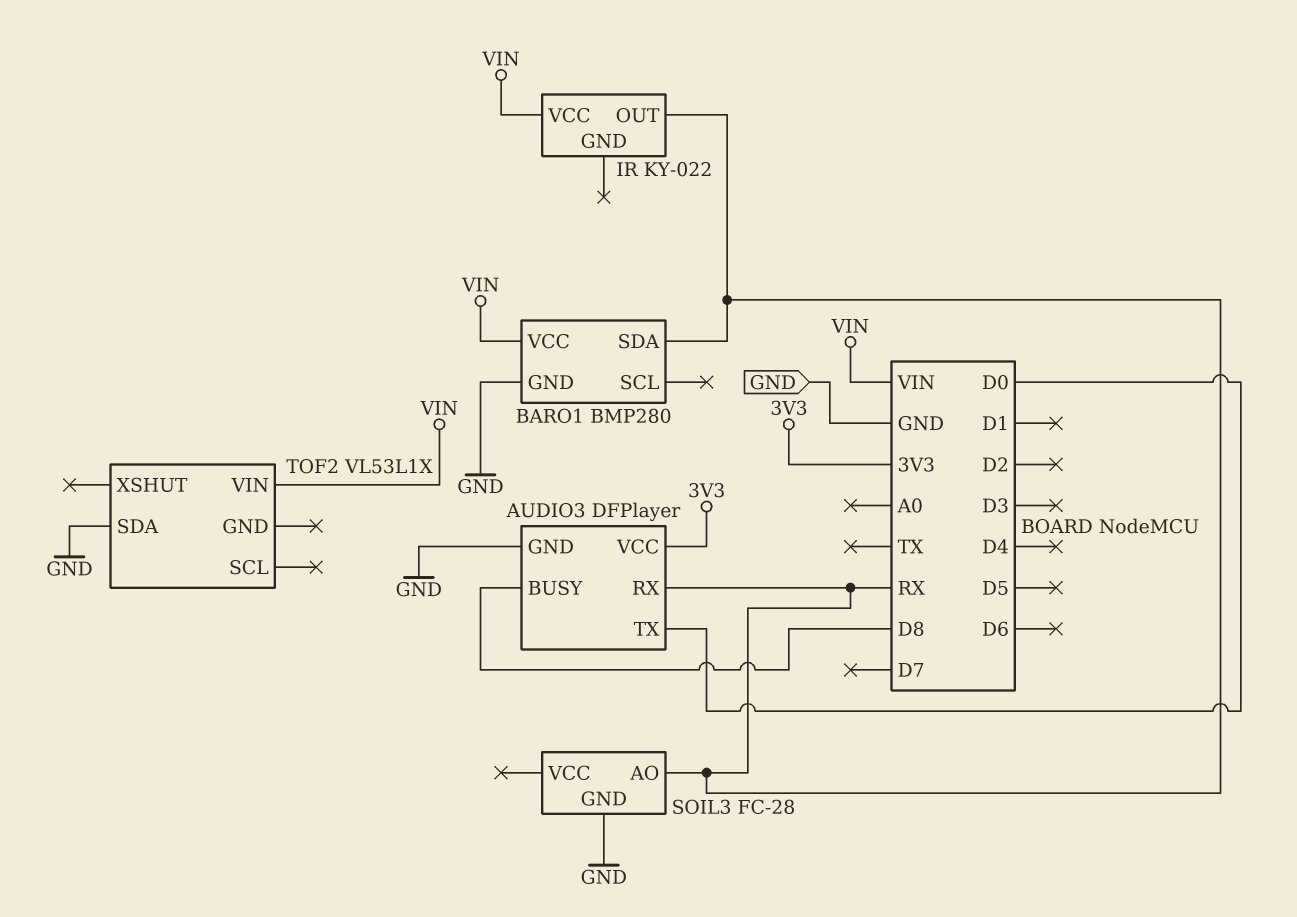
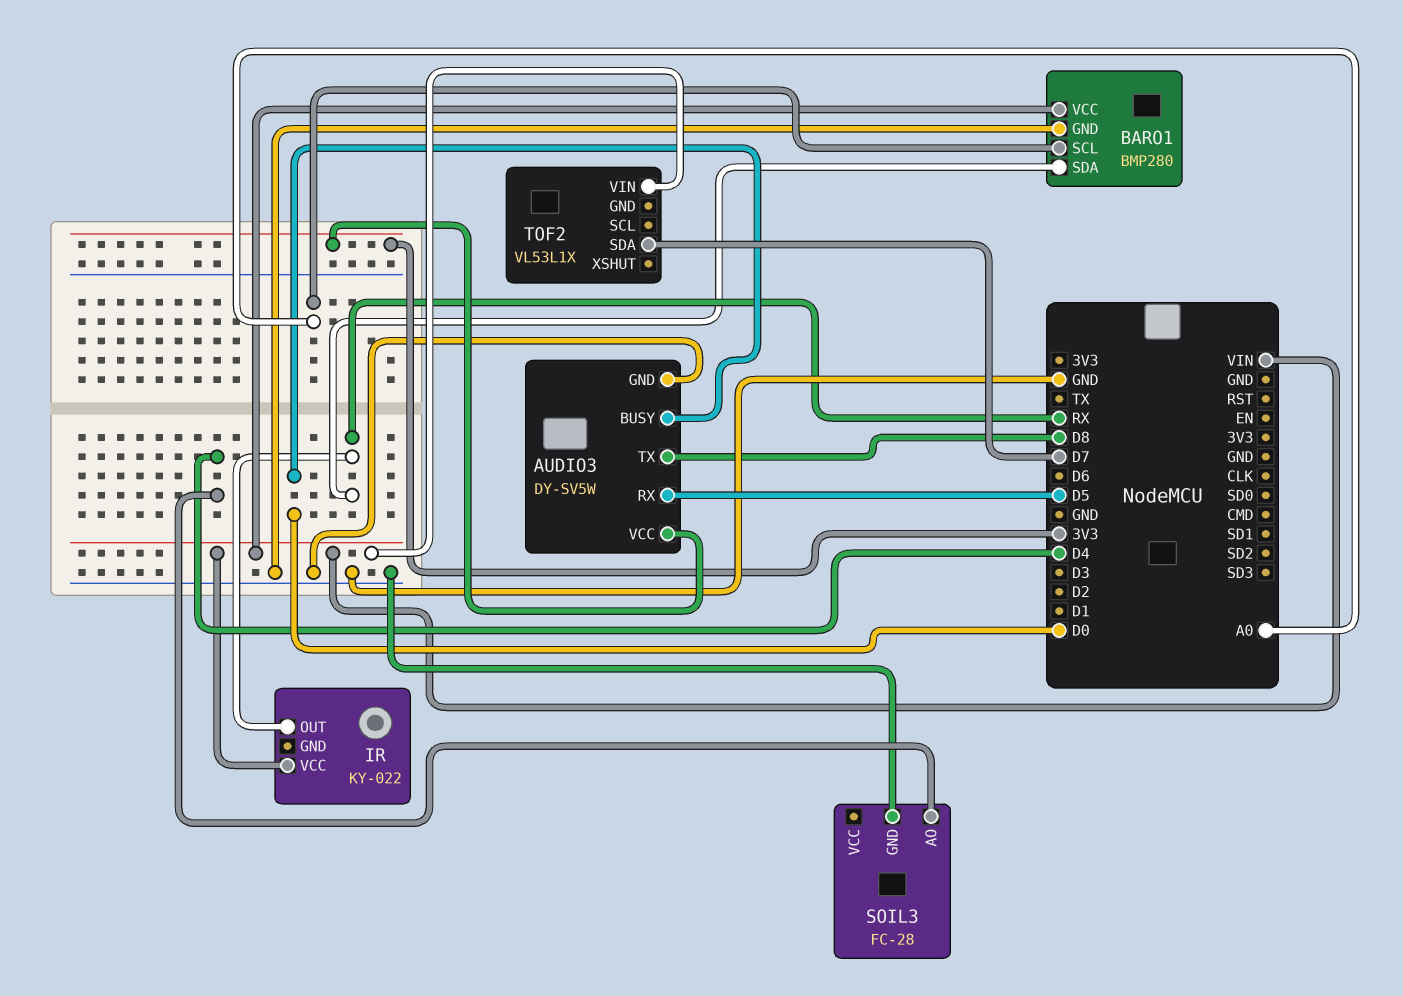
AUDIO3: DFPlayer -> DY-SV5W
AUDIO3 pin BUSY: D8 -> D0
AUDIO3 pin RX: RX -> D5
AUDIO3 pin TX: D0 -> D8
BARO1 pin SCL: none -> A0
SOIL3 pin AO: RX -> D4
TOF2 pin SDA: GND -> D7

